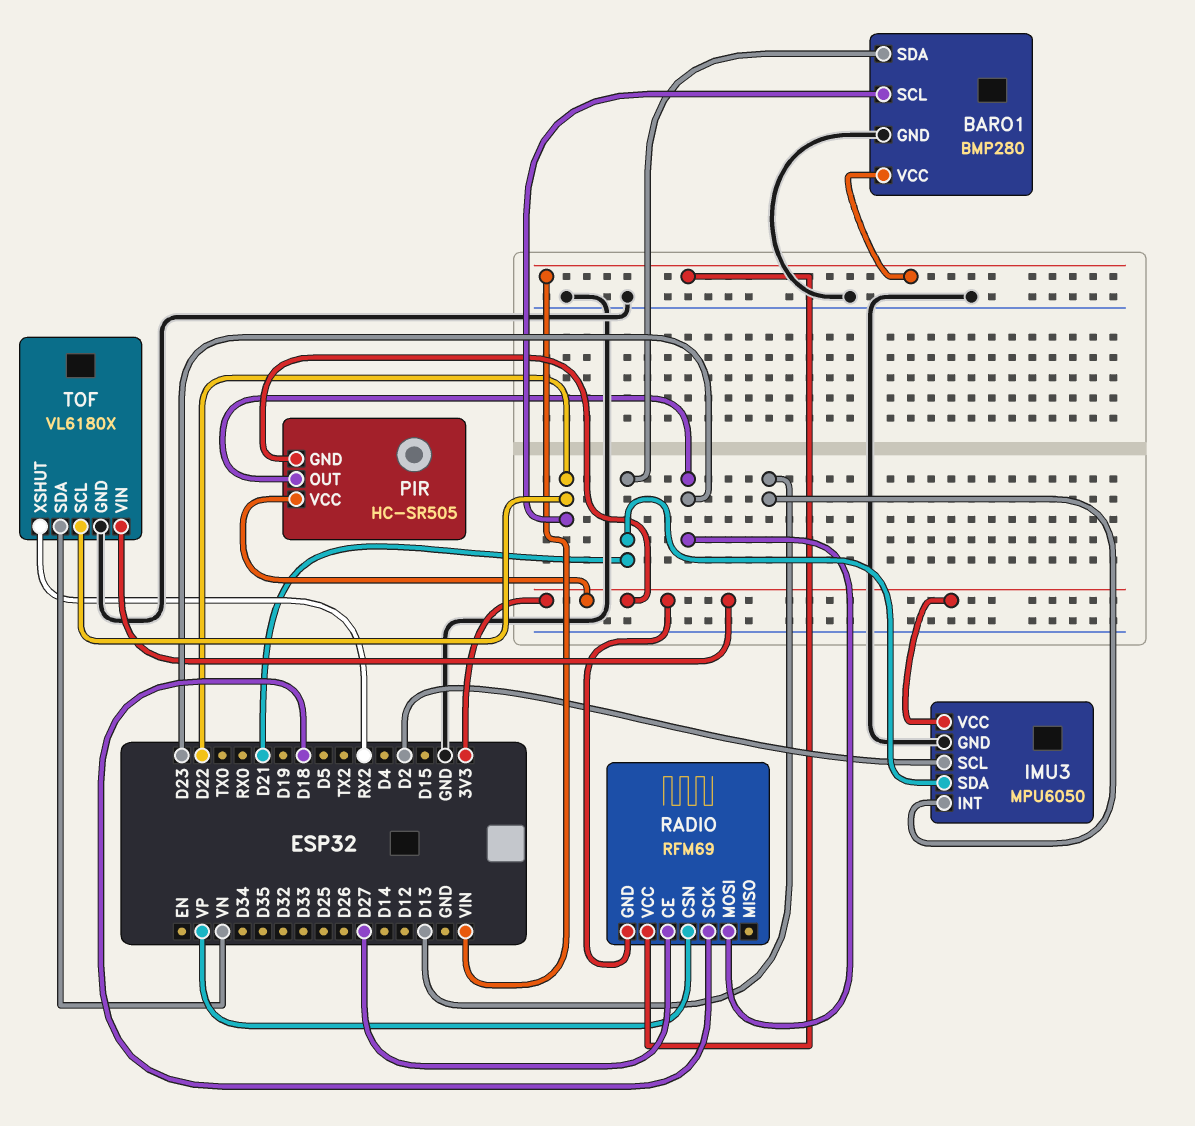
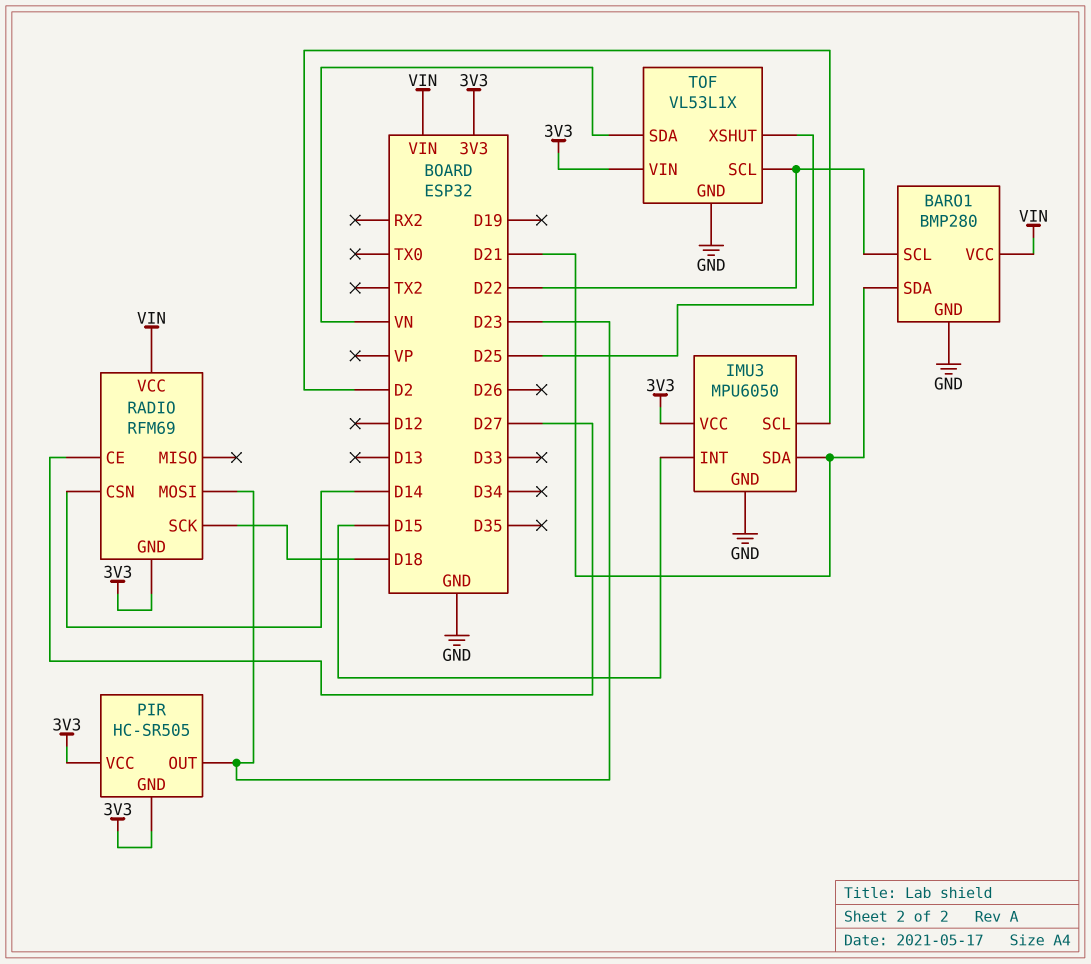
IMU3 pin INT: D13 -> D15
RADIO pin CSN: VP -> D14
TOF: VL6180X -> VL53L1X
TOF pin XSHUT: RX2 -> D25

